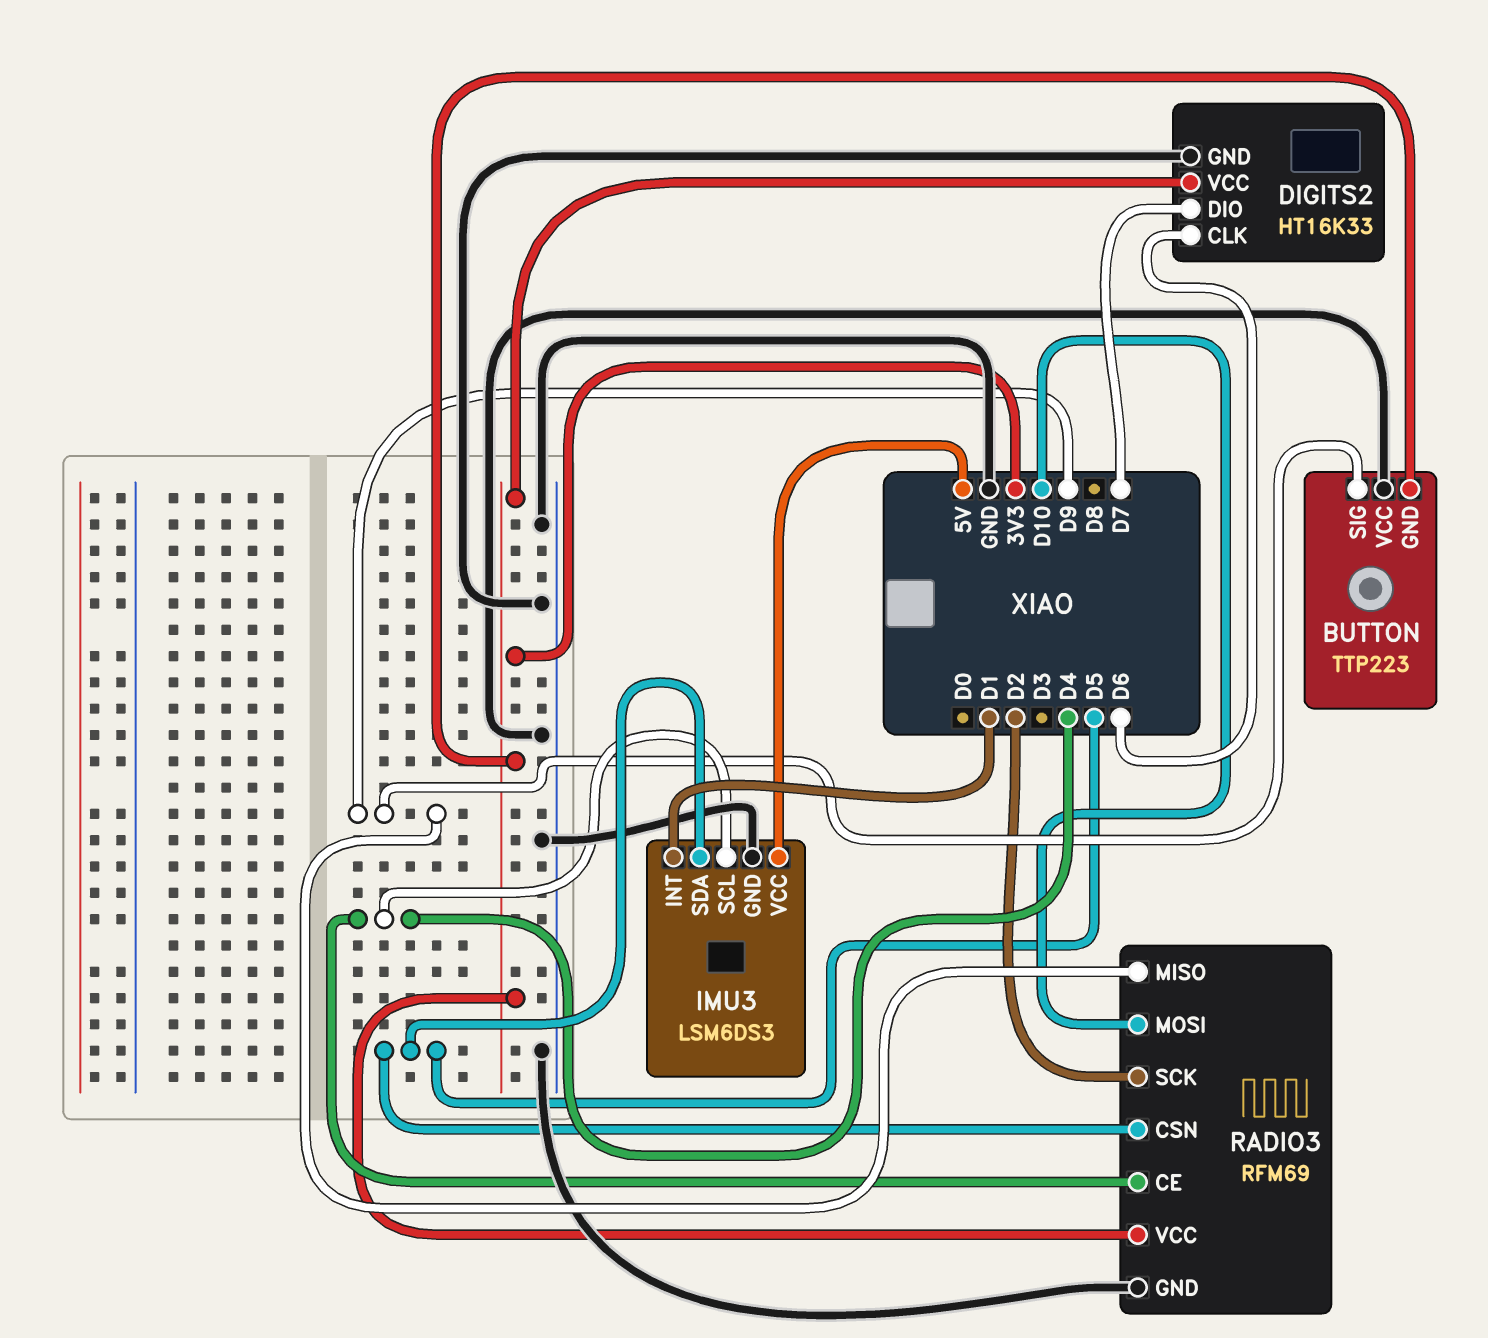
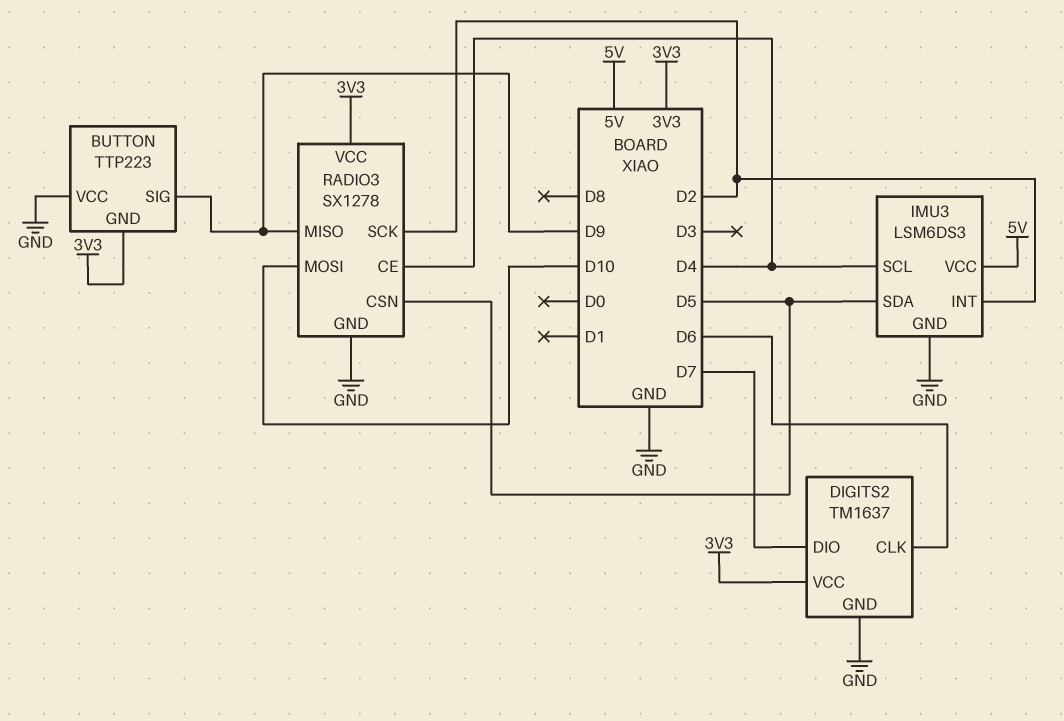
DIGITS2: HT16K33 -> TM1637
IMU3 pin INT: D1 -> D2
RADIO3: RFM69 -> SX1278

